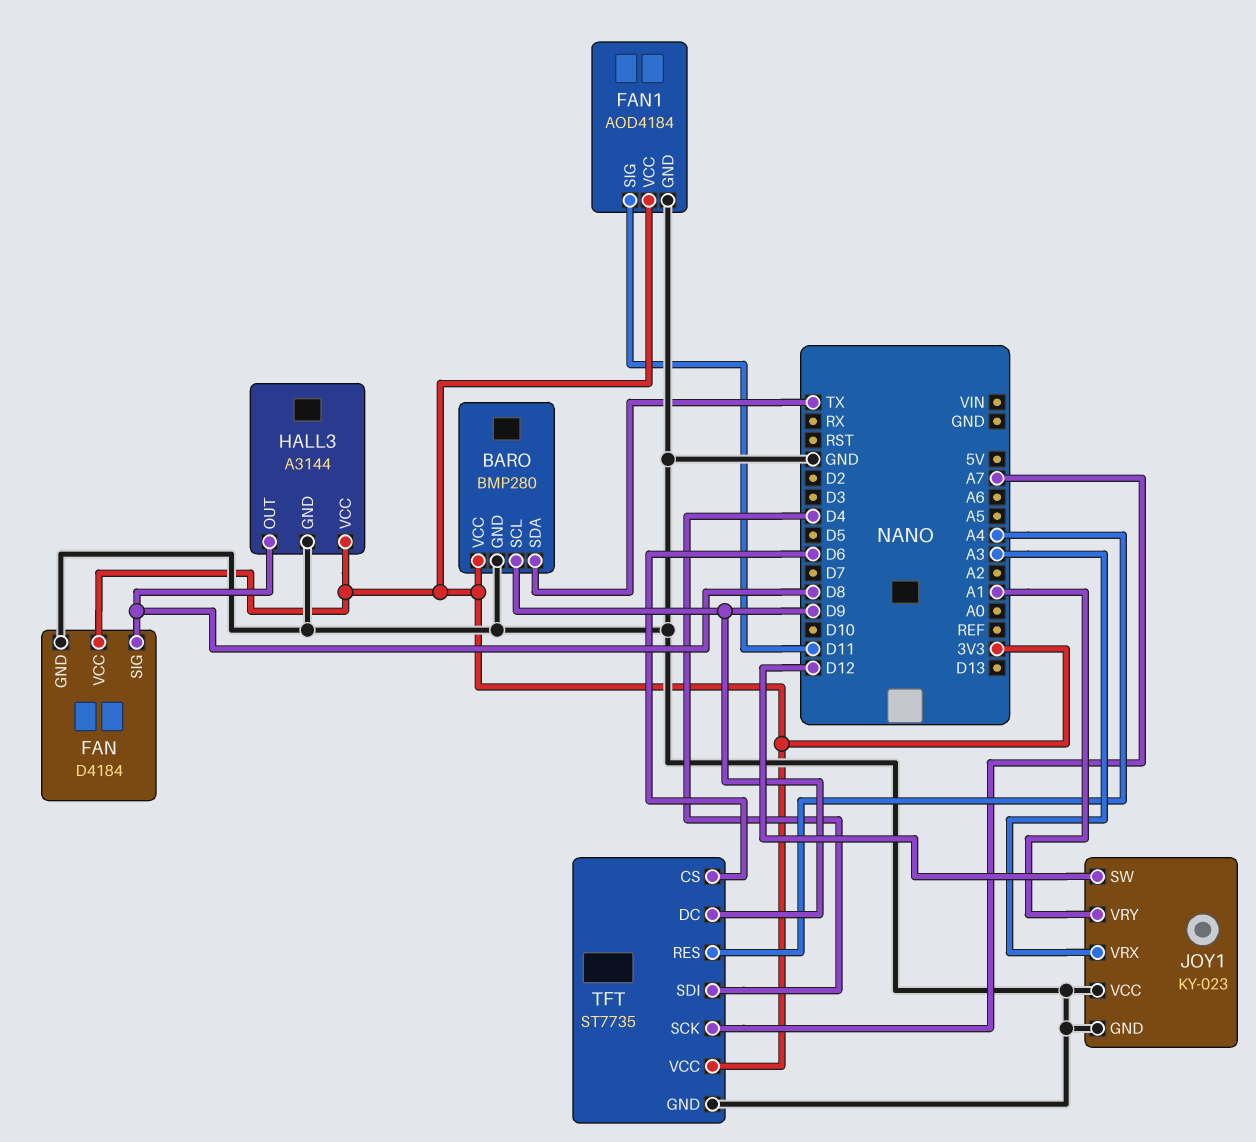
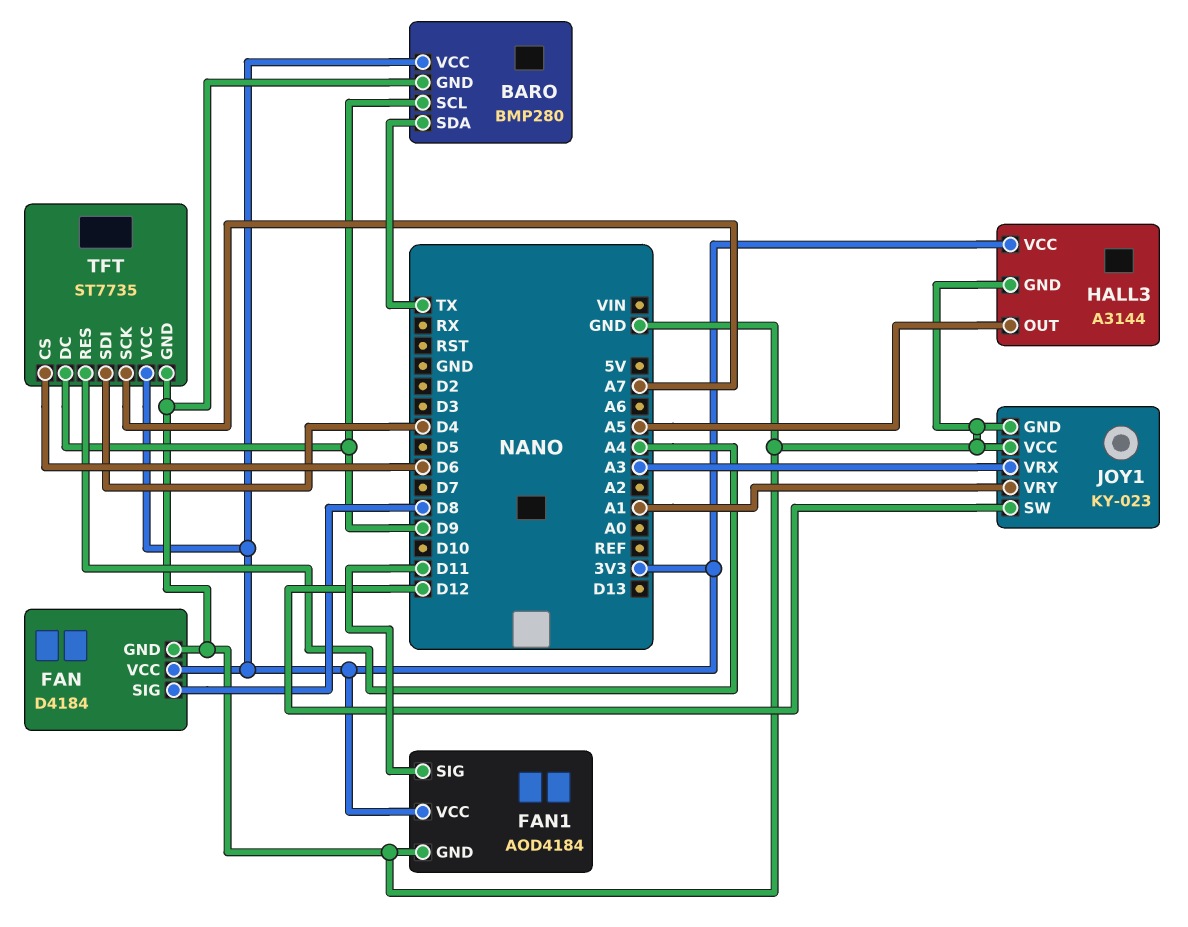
HALL3 pin OUT: D8 -> A5

